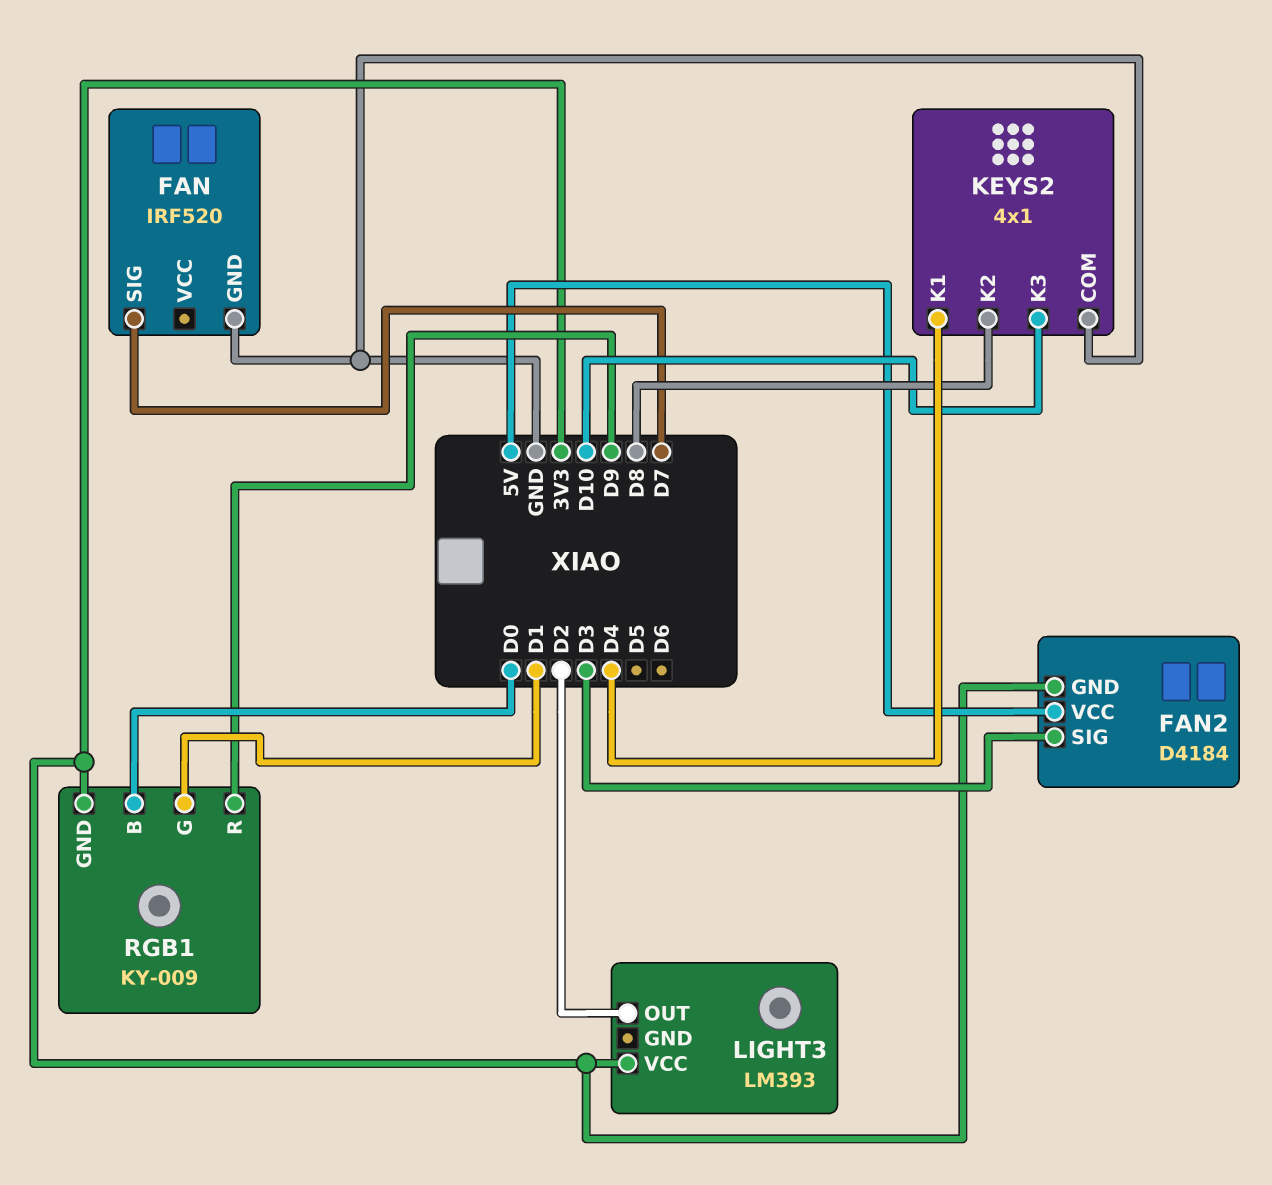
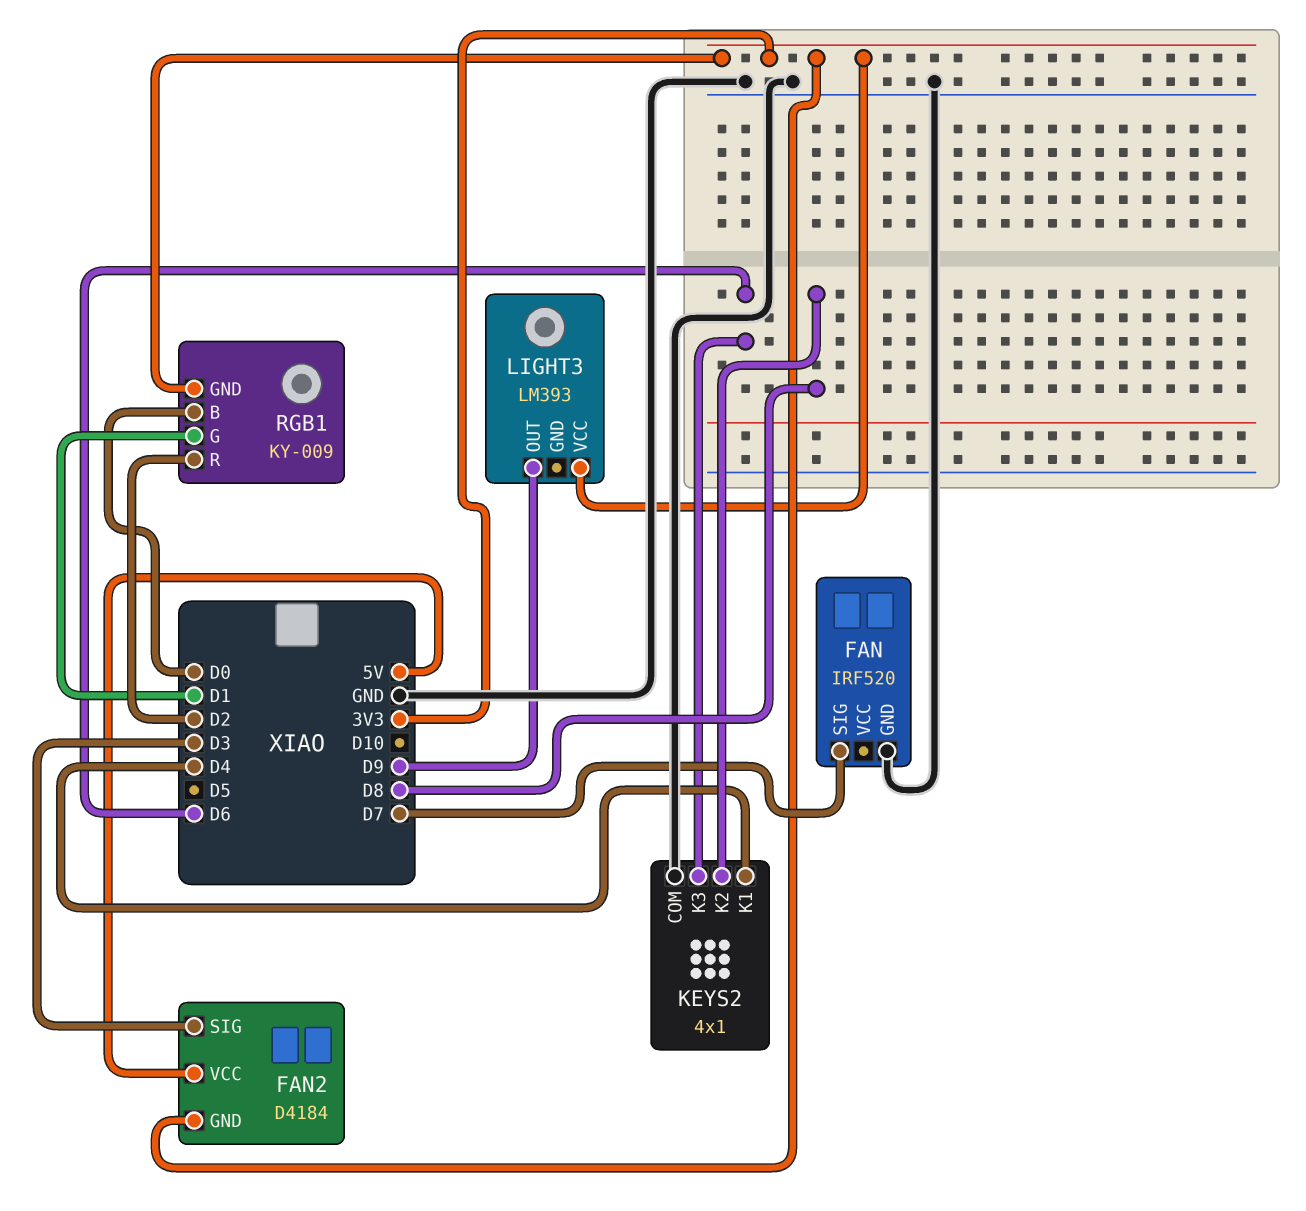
KEYS2 pin K3: D10 -> D6
LIGHT3 pin OUT: D2 -> D9
RGB1 pin R: D9 -> D2

